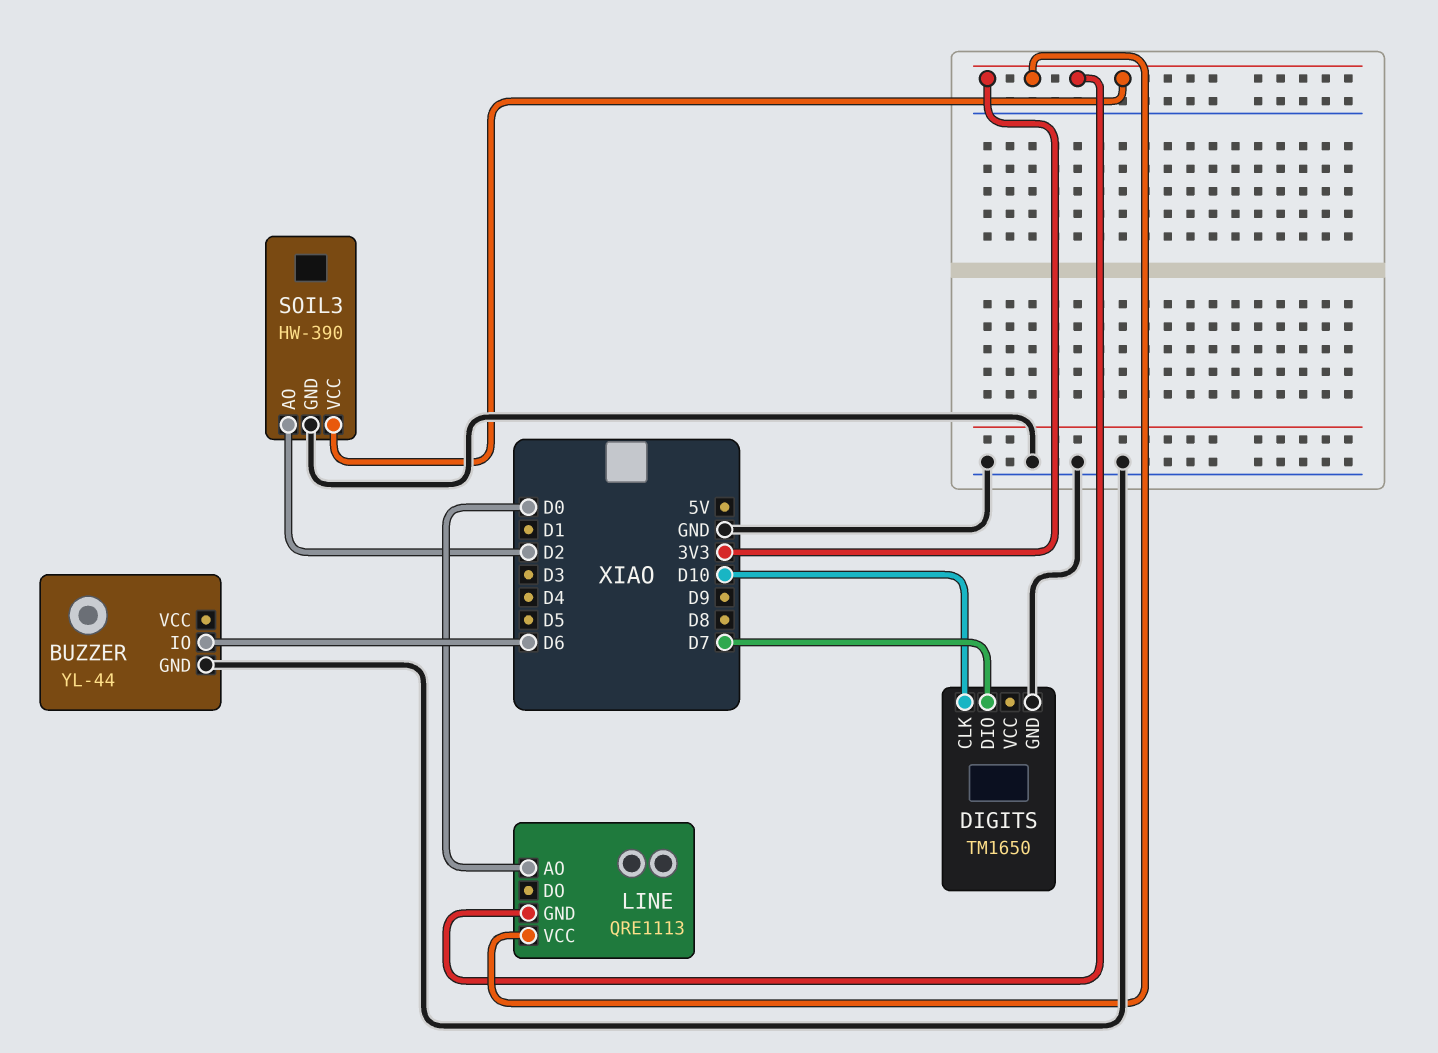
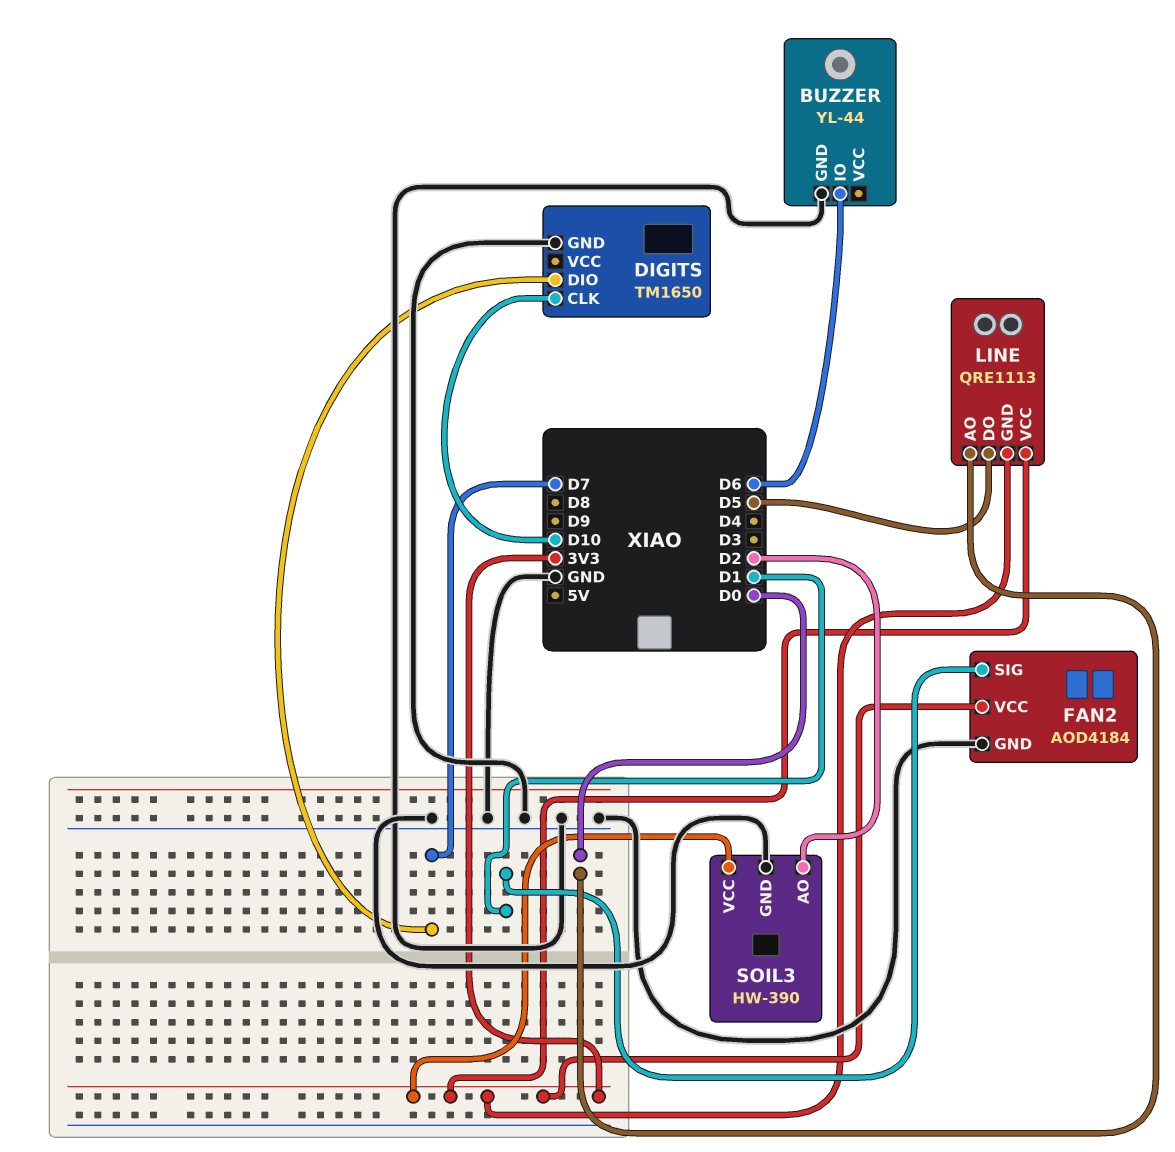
FAN2: none -> AOD4184
FAN2 pin GND: none -> GND
FAN2 pin SIG: none -> D1
FAN2 pin VCC: none -> 3V3
LINE pin DO: none -> D5

